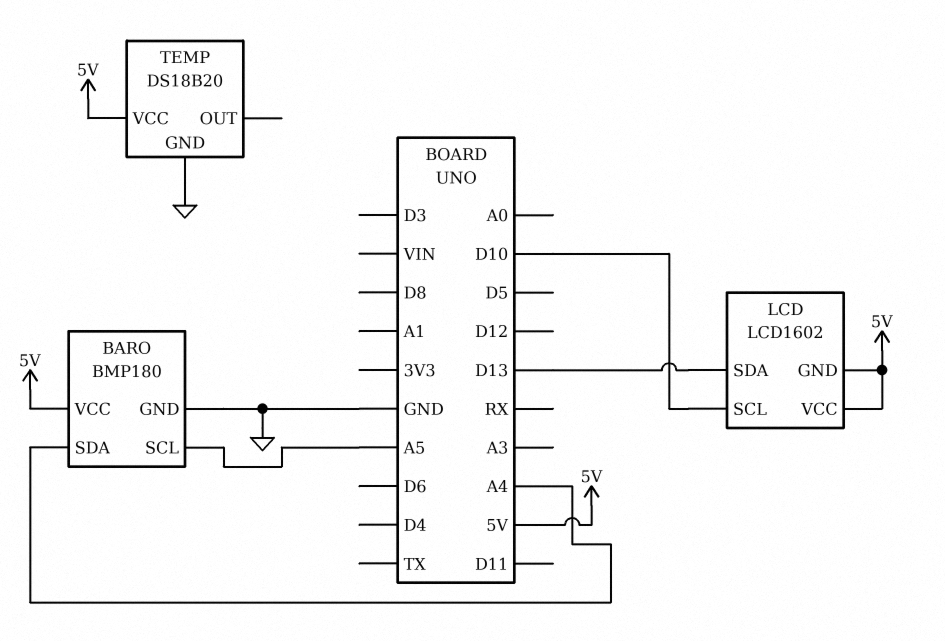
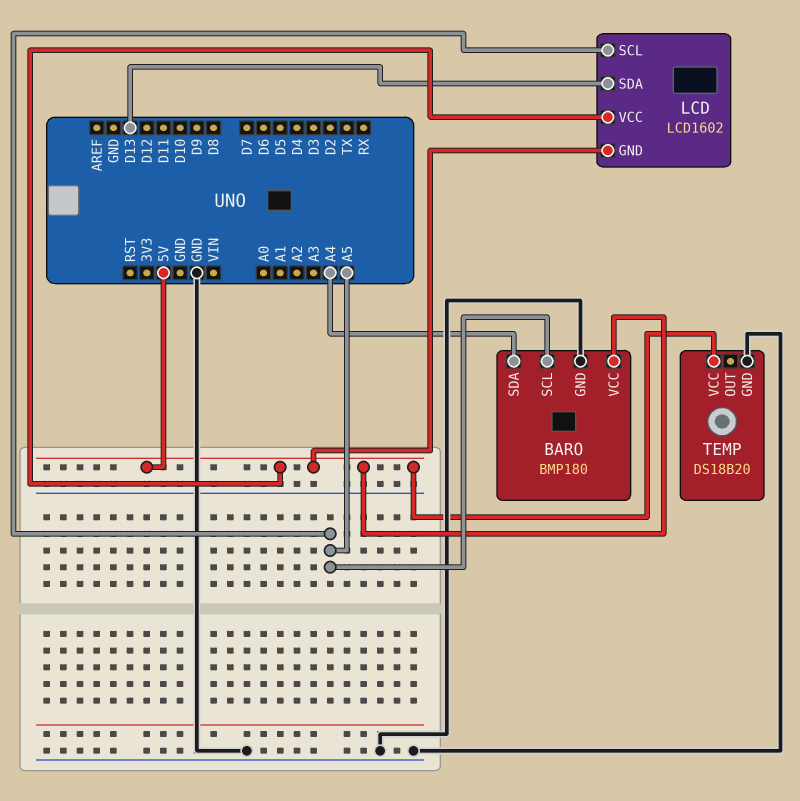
LCD pin SCL: D10 -> A5

